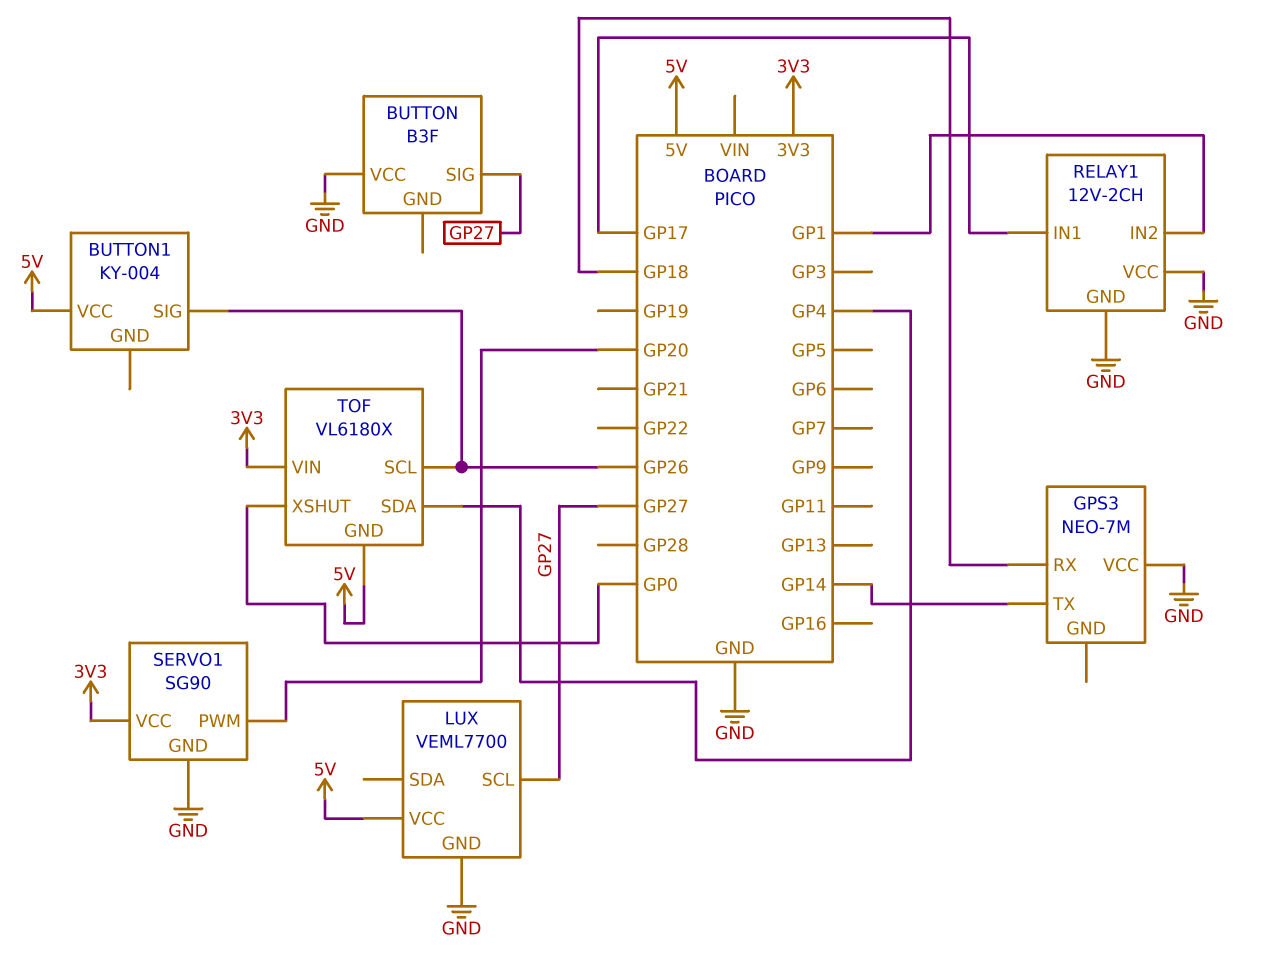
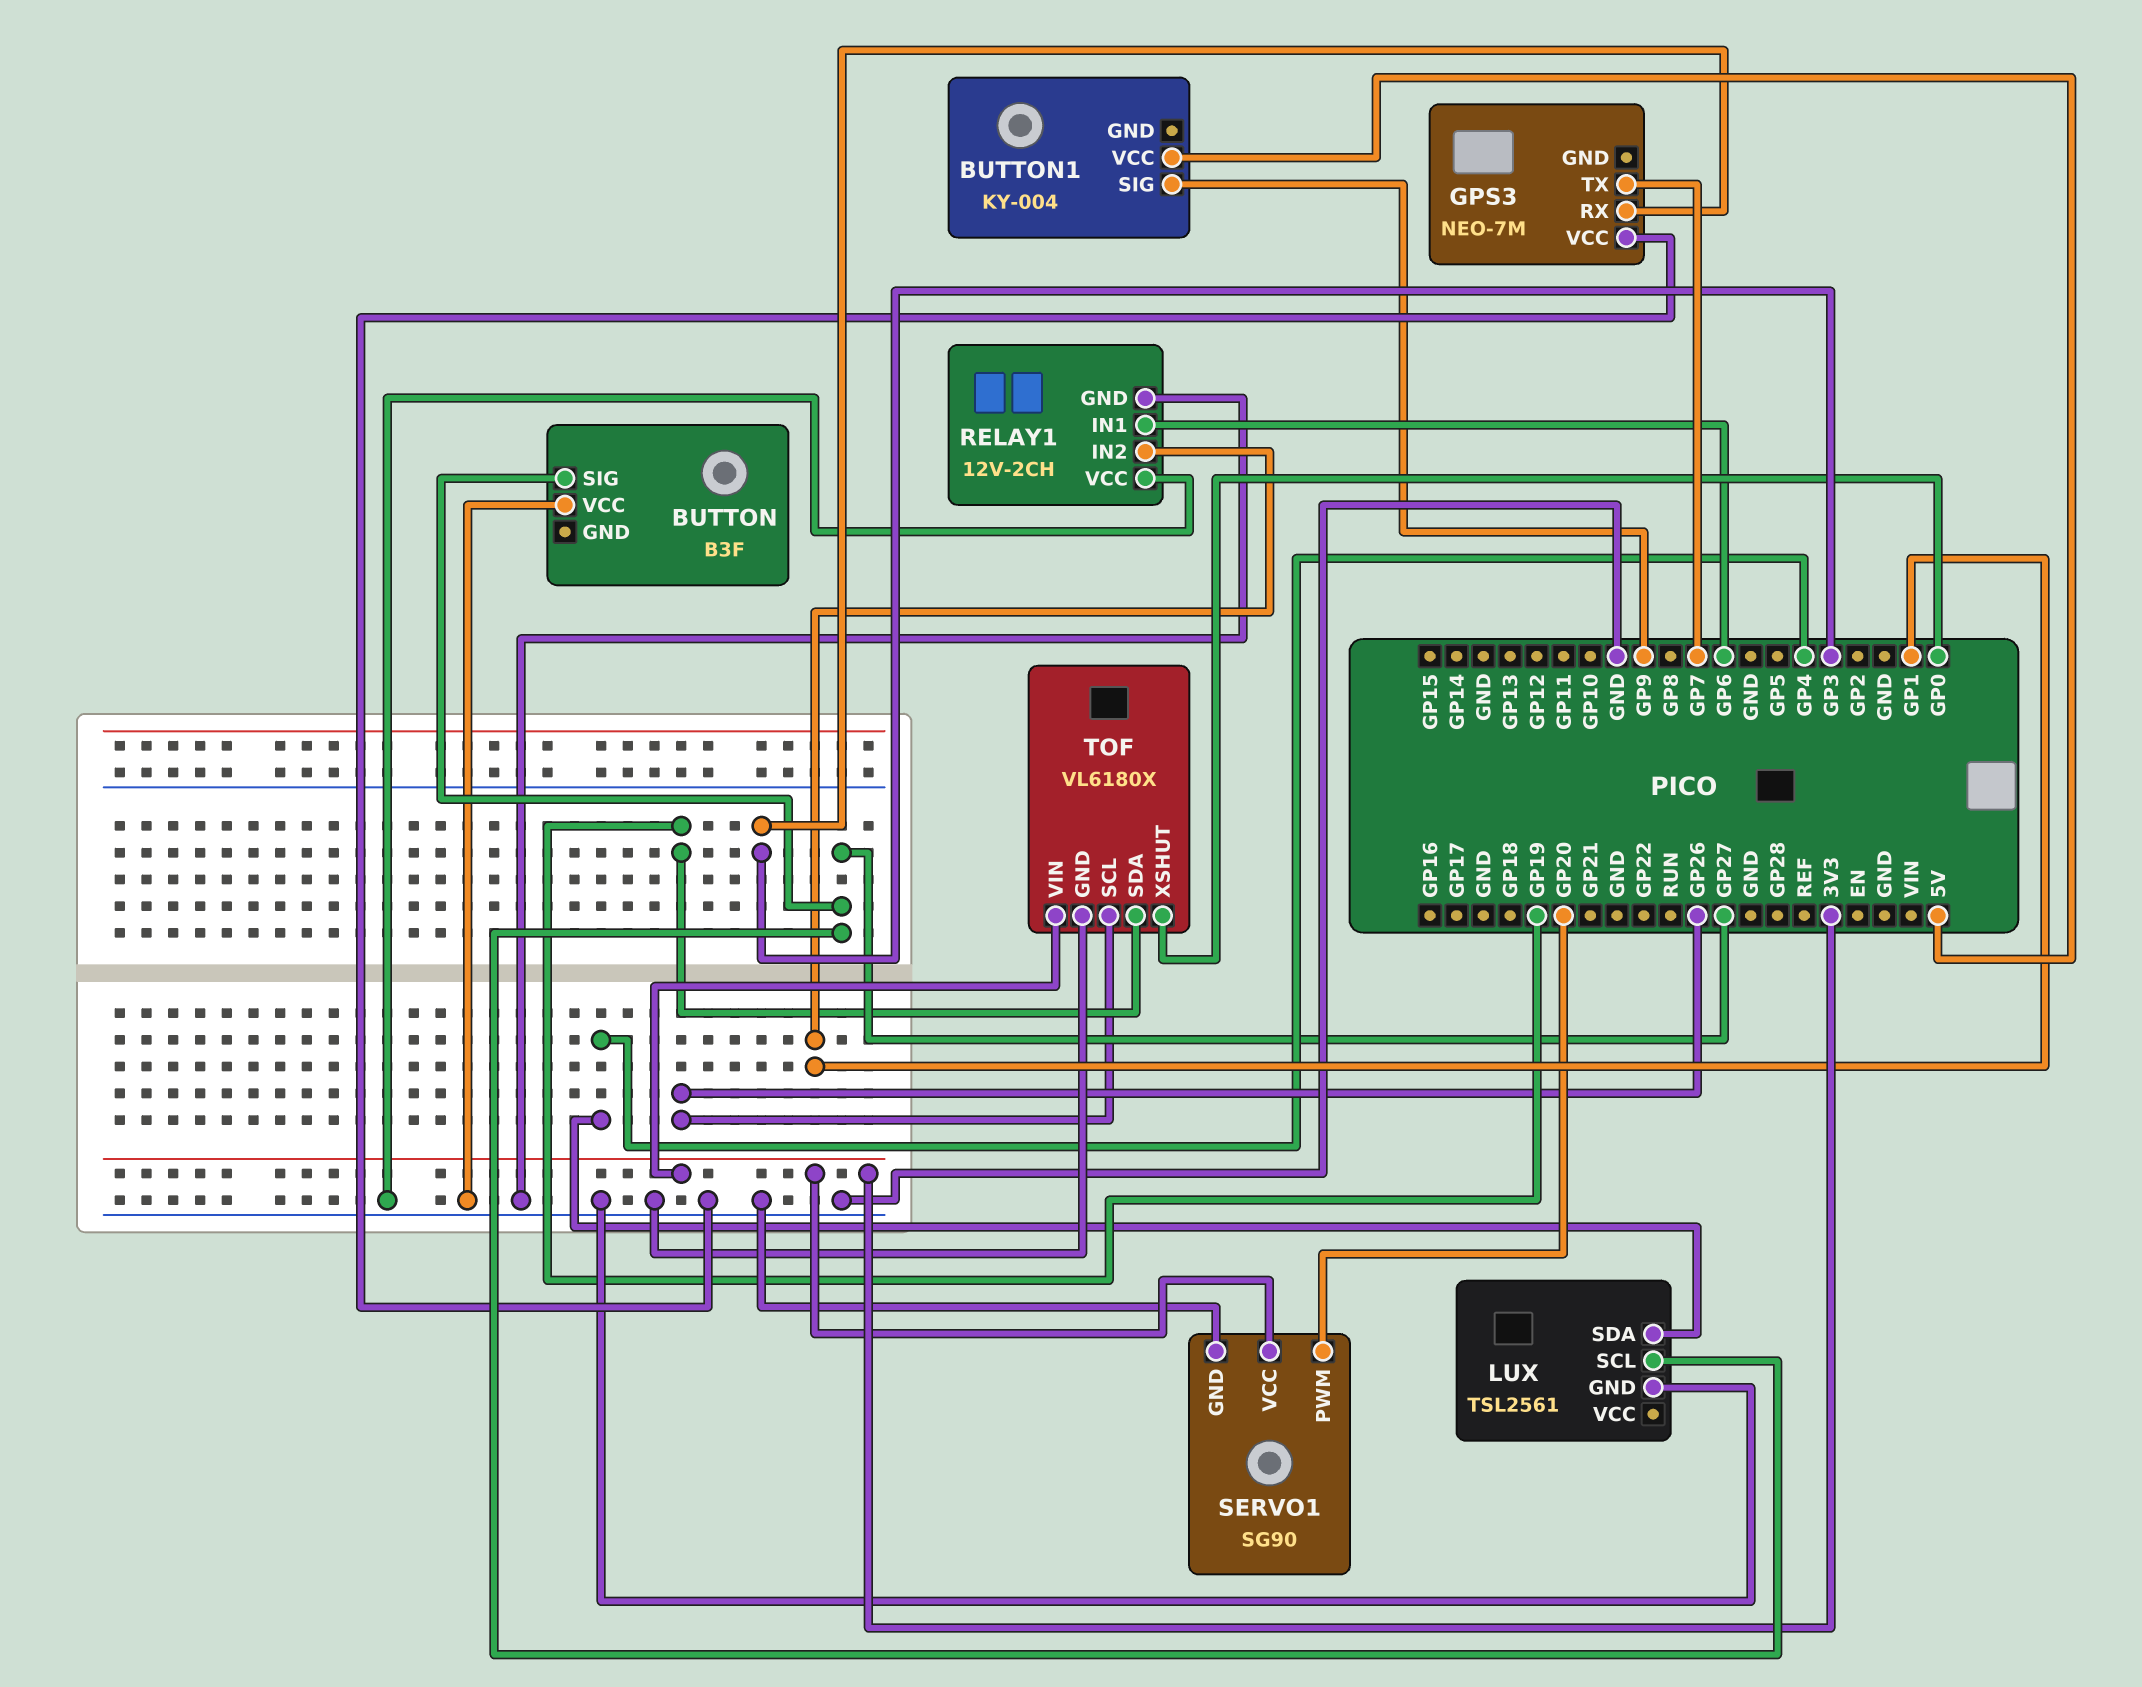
BUTTON1 pin SIG: GP26 -> GP9
GPS3 pin RX: GP18 -> GP3
GPS3 pin TX: GP14 -> GP7
LUX: VEML7700 -> TSL2561
LUX pin SDA: none -> GP4
LUX pin VCC: 5V -> none
RELAY1 pin IN1: GP17 -> GP6
TOF pin GND: 5V -> GND
TOF pin SDA: GP4 -> GP19

